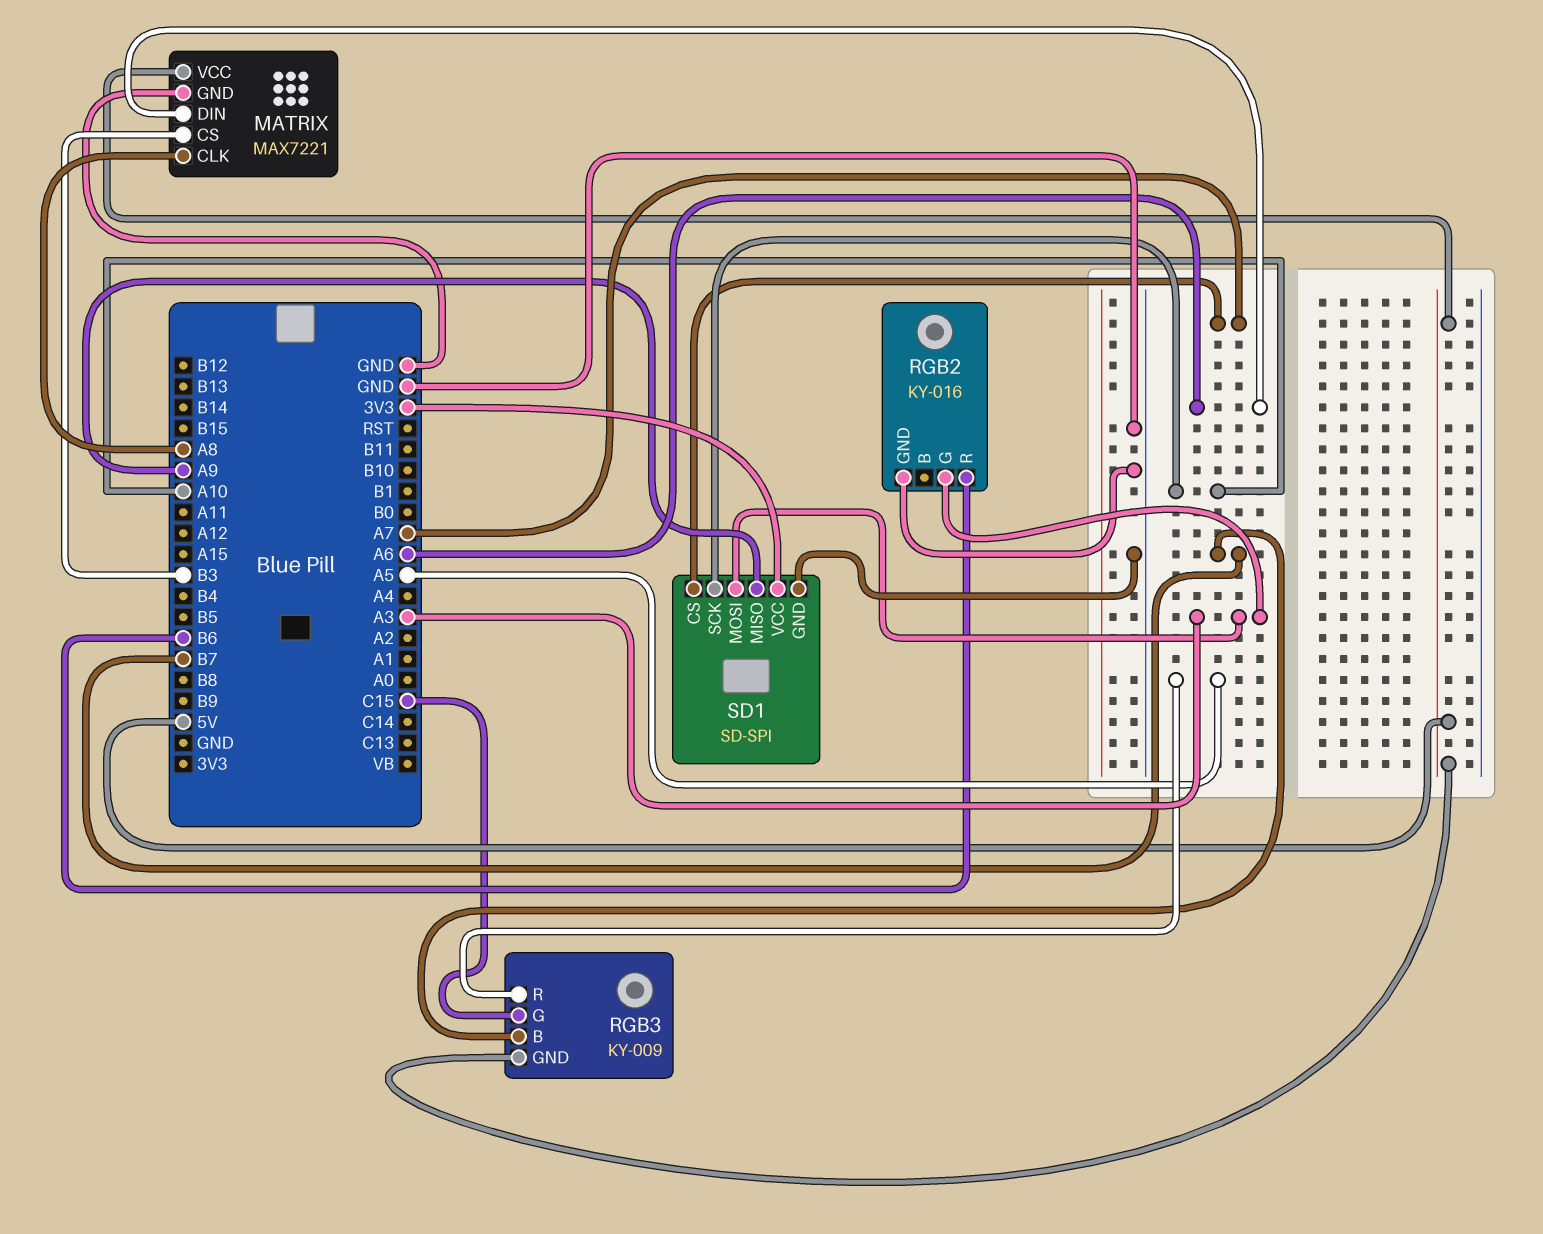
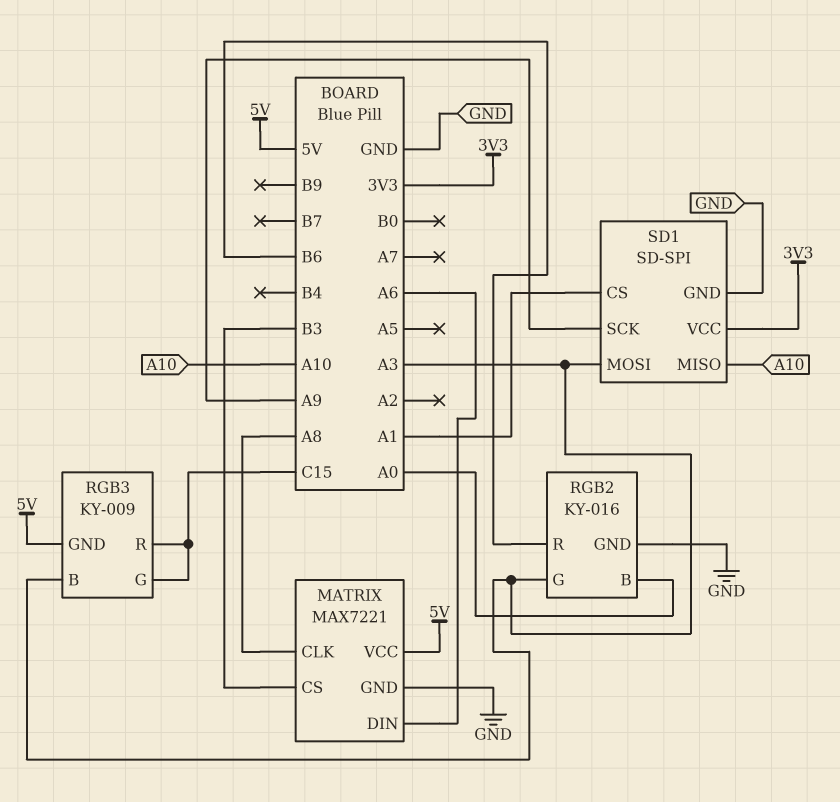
RGB2 pin B: none -> A0
RGB3 pin B: B7 -> A3
RGB3 pin R: A5 -> C15
SD1 pin CS: A7 -> A1
SD1 pin MISO: A9 -> A10
SD1 pin SCK: A10 -> A9

